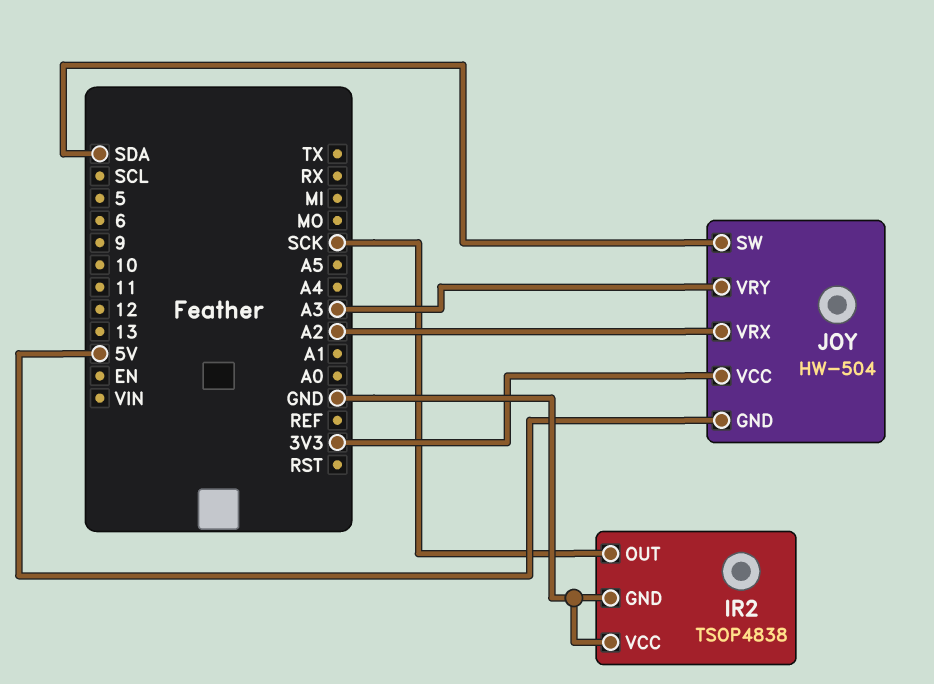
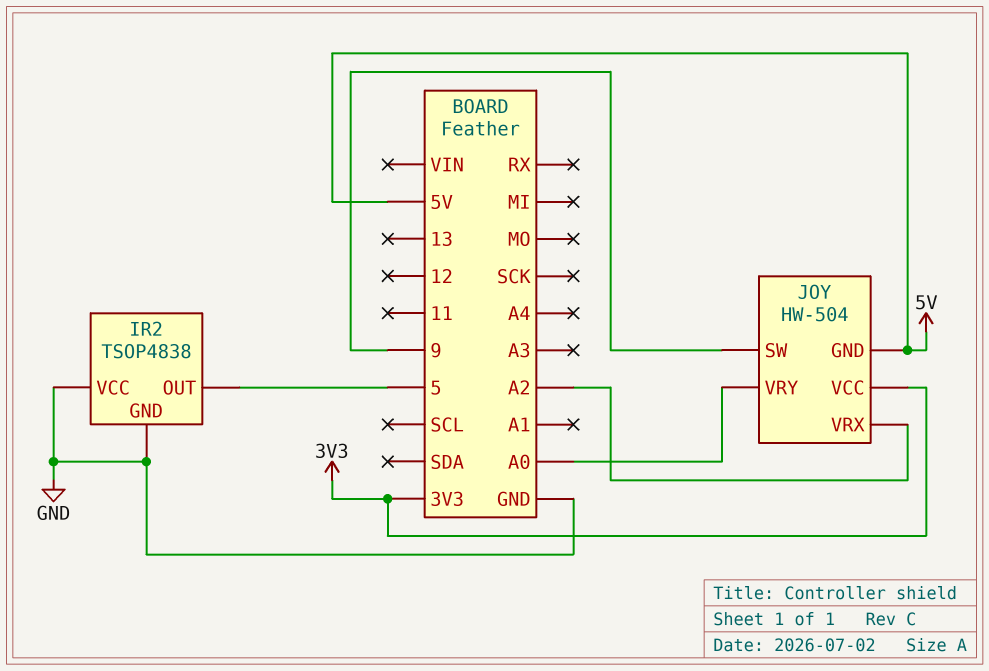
IR2 pin OUT: SCK -> 5
JOY pin SW: SDA -> 9
JOY pin VRY: A3 -> A0

